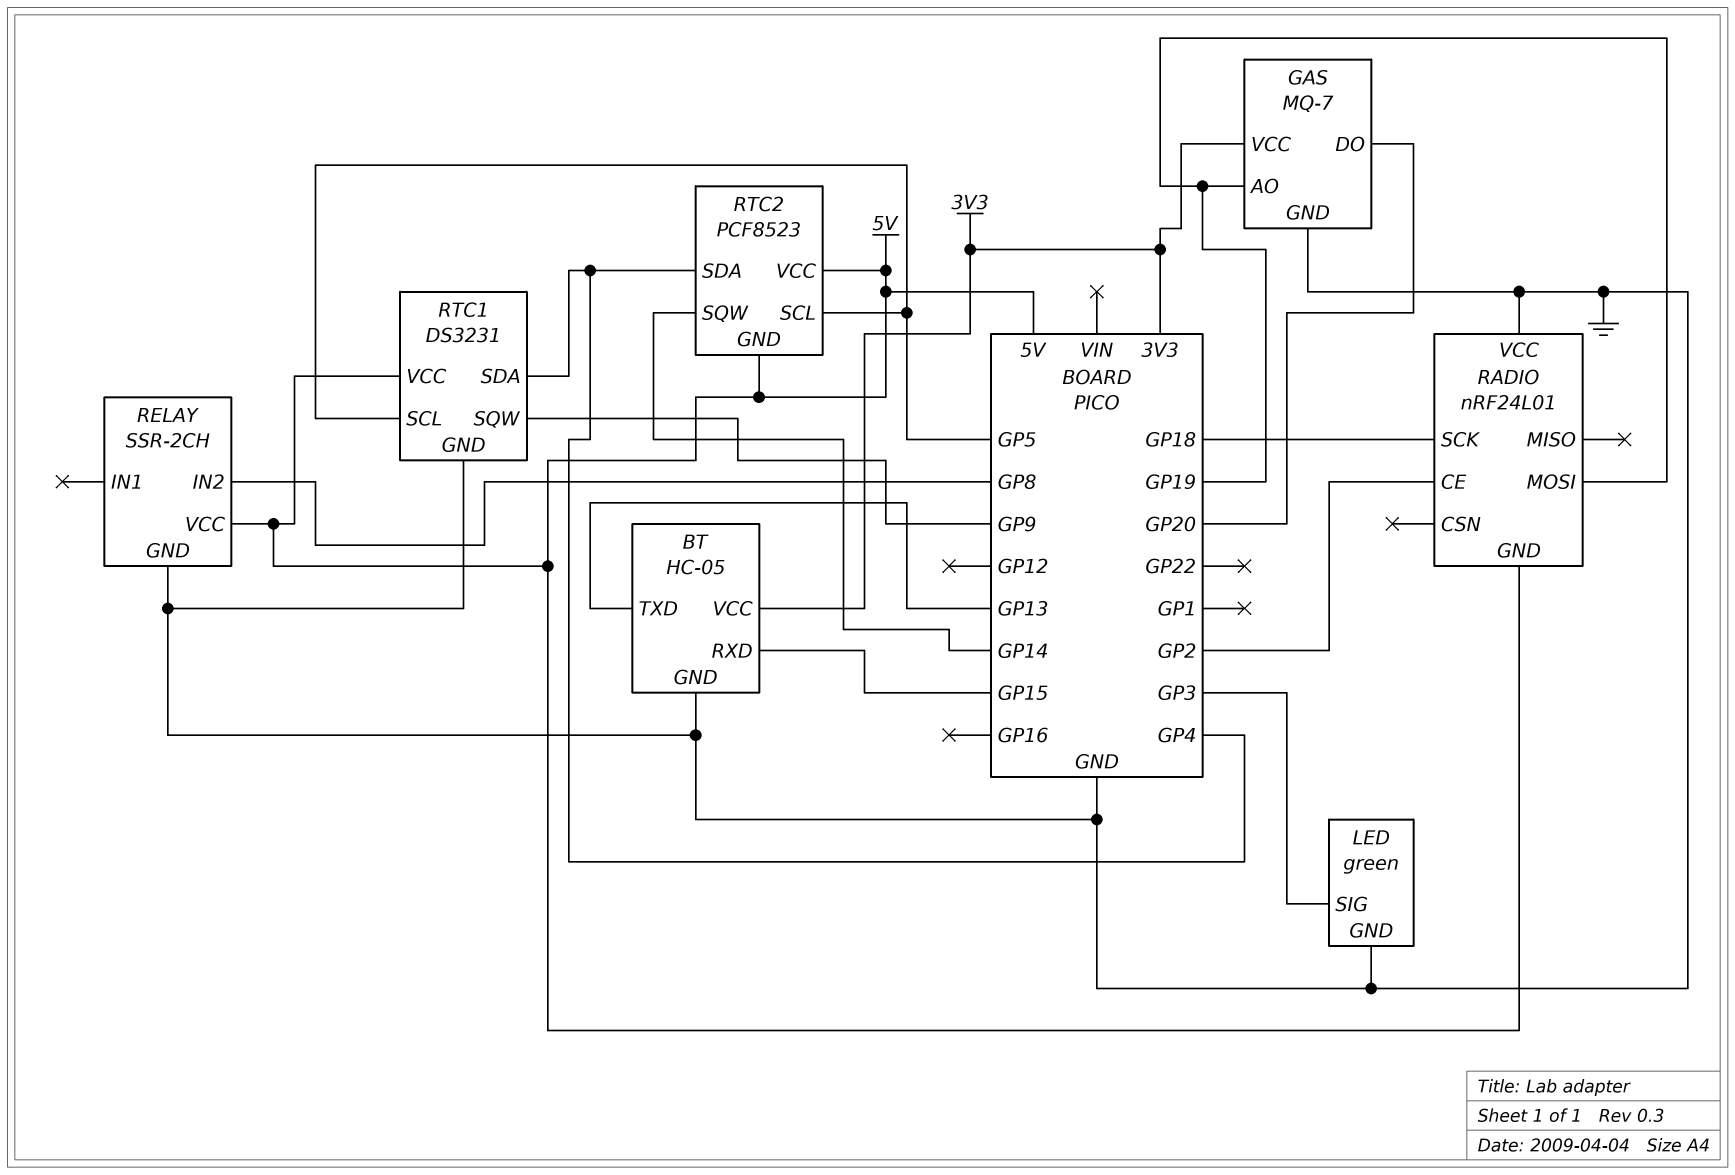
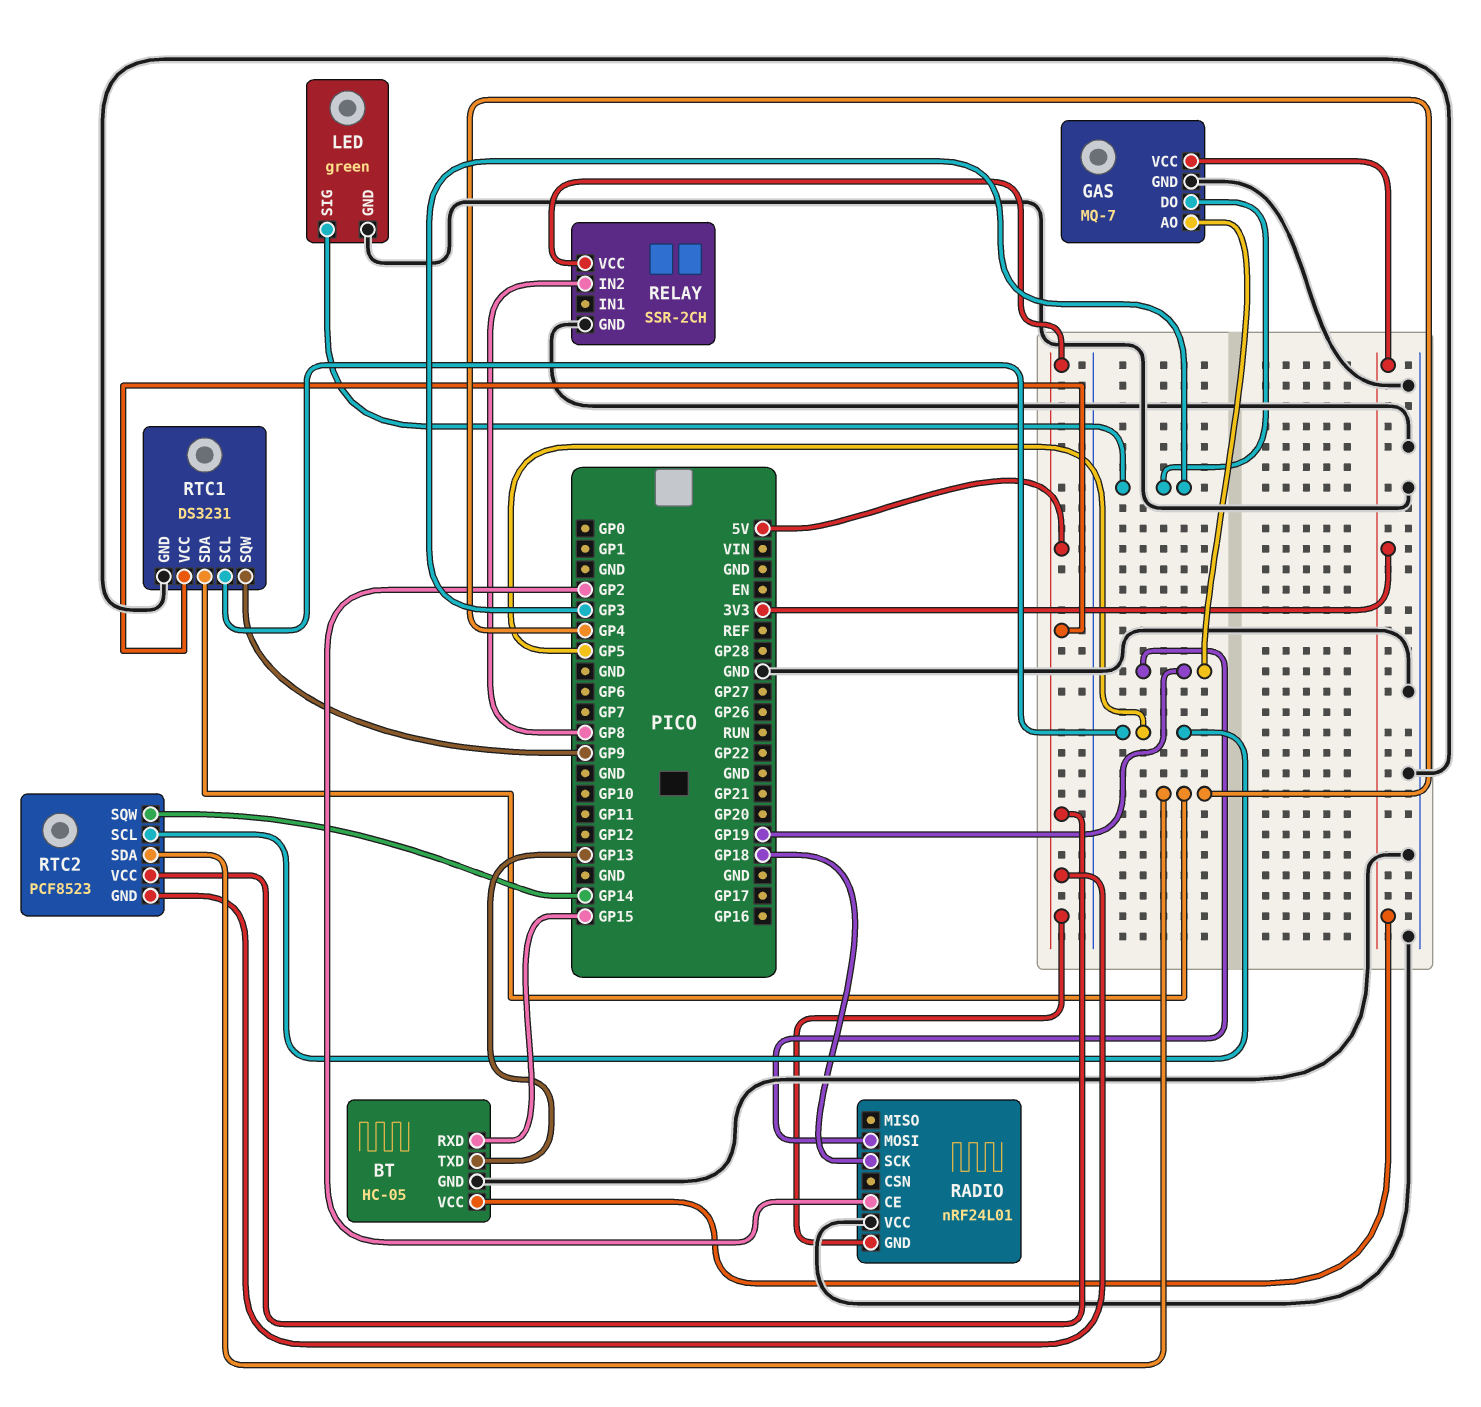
GAS pin DO: GP20 -> GP3

